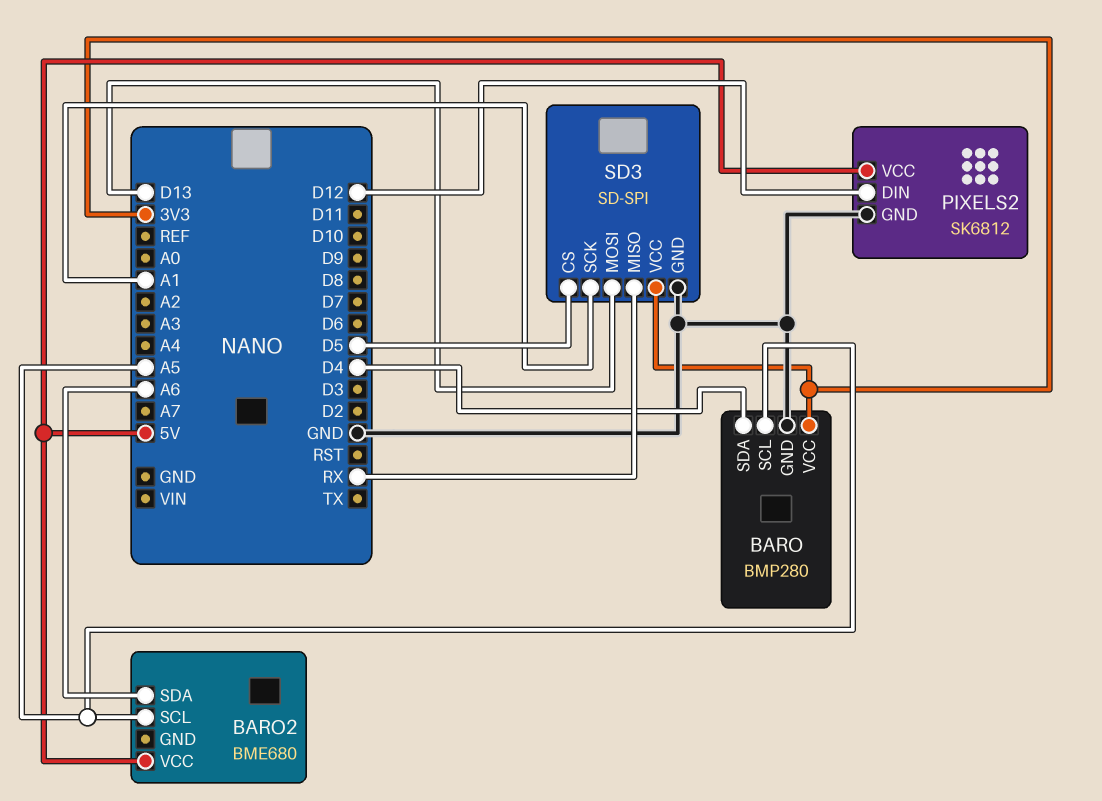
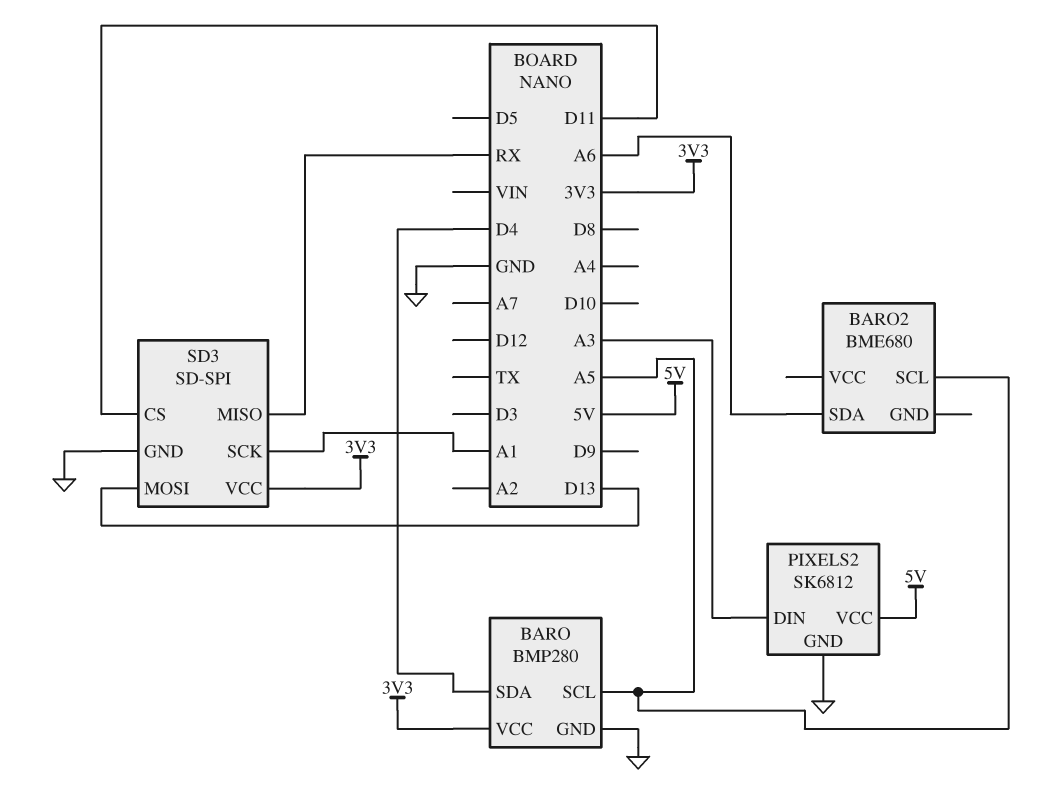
BARO2 pin VCC: 5V -> none
PIXELS2 pin DIN: D12 -> A3
SD3 pin CS: D5 -> D11

